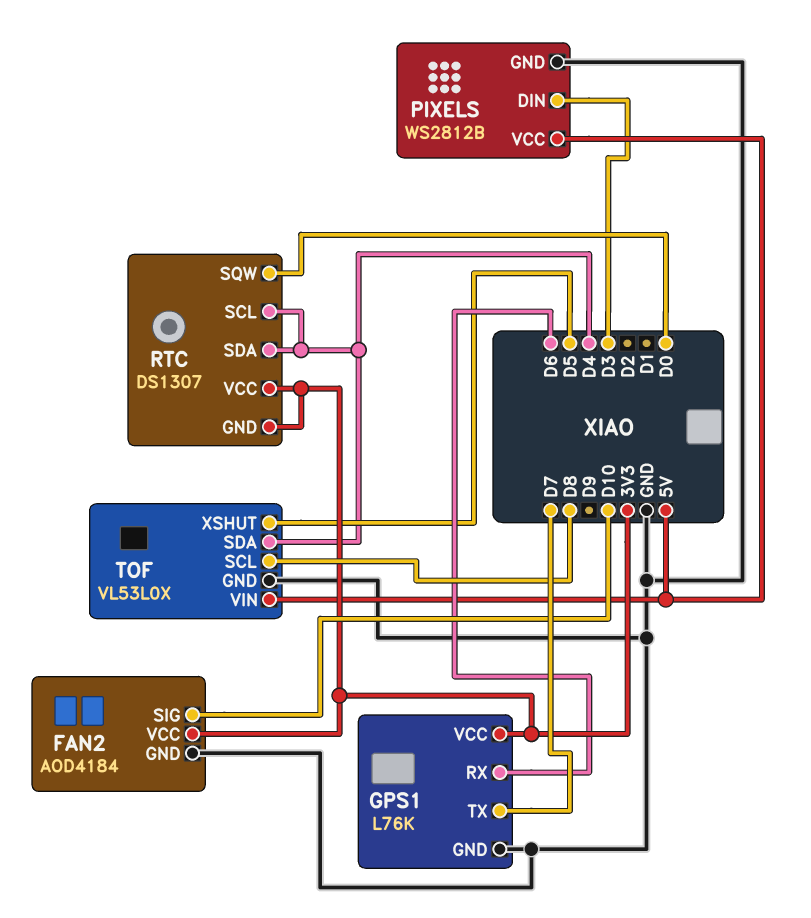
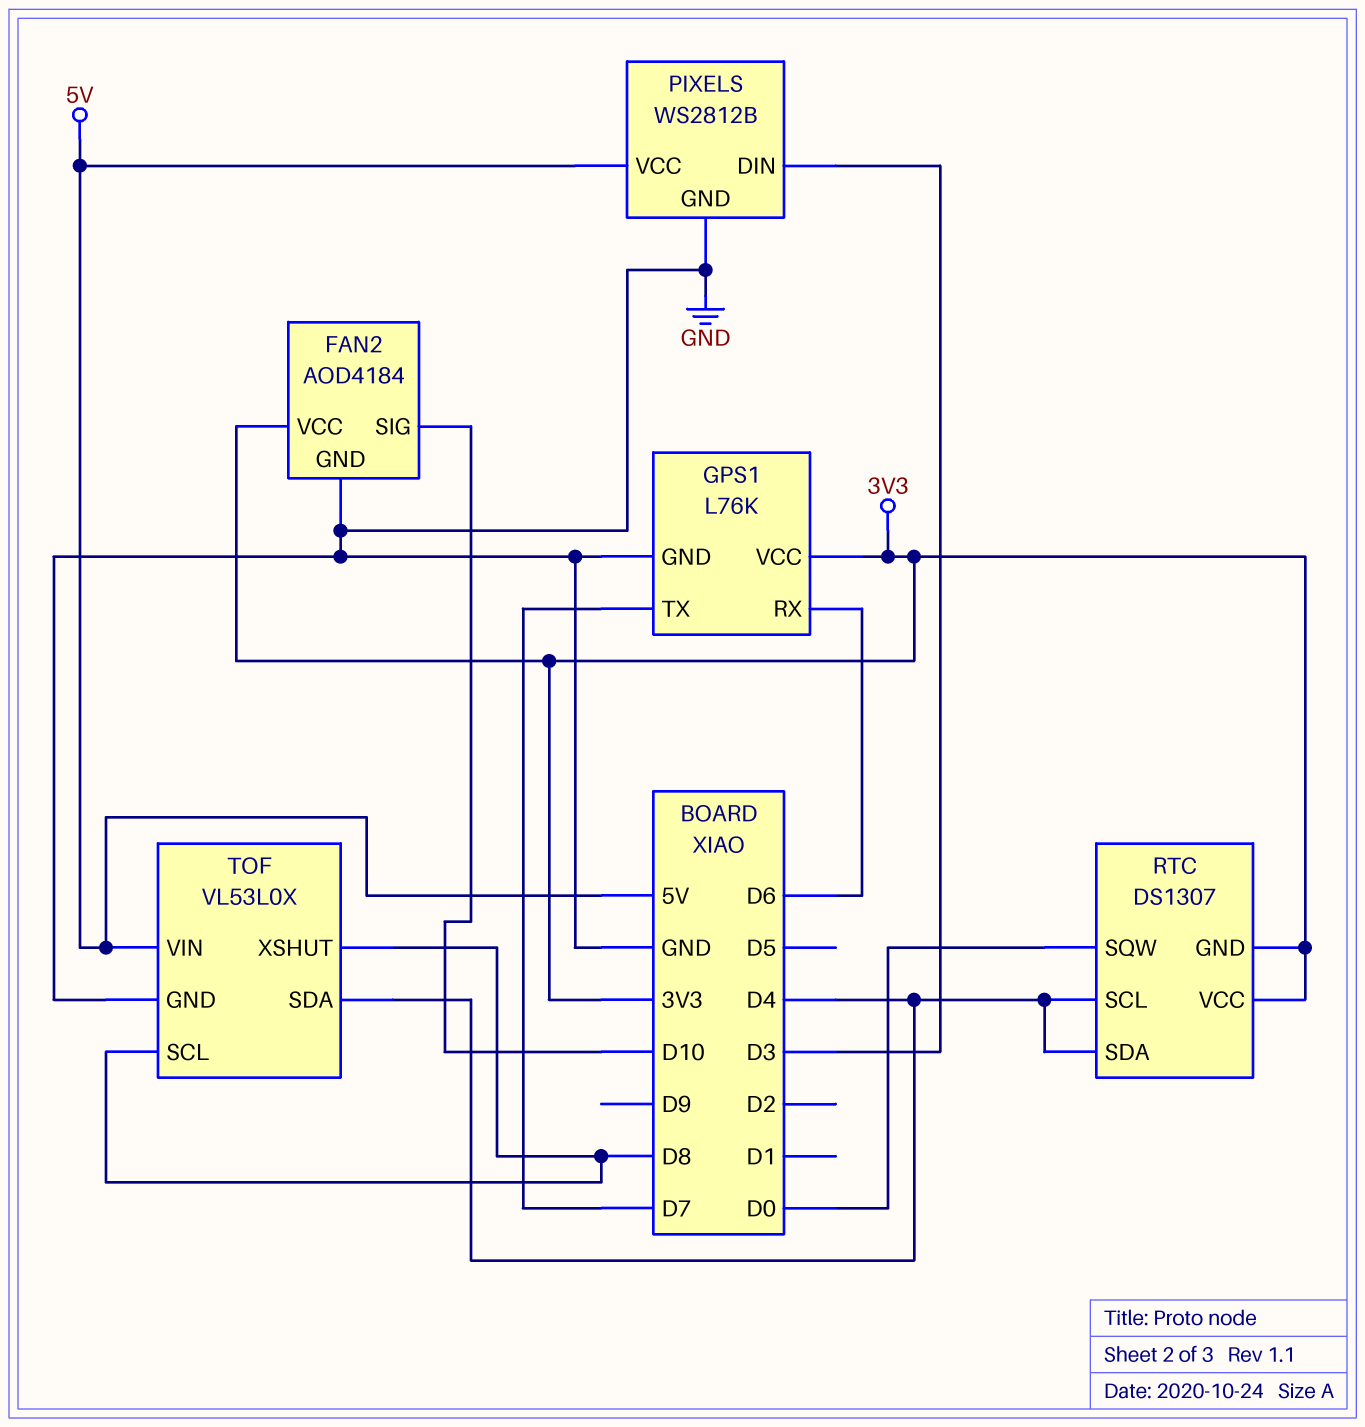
TOF pin XSHUT: D5 -> D8

